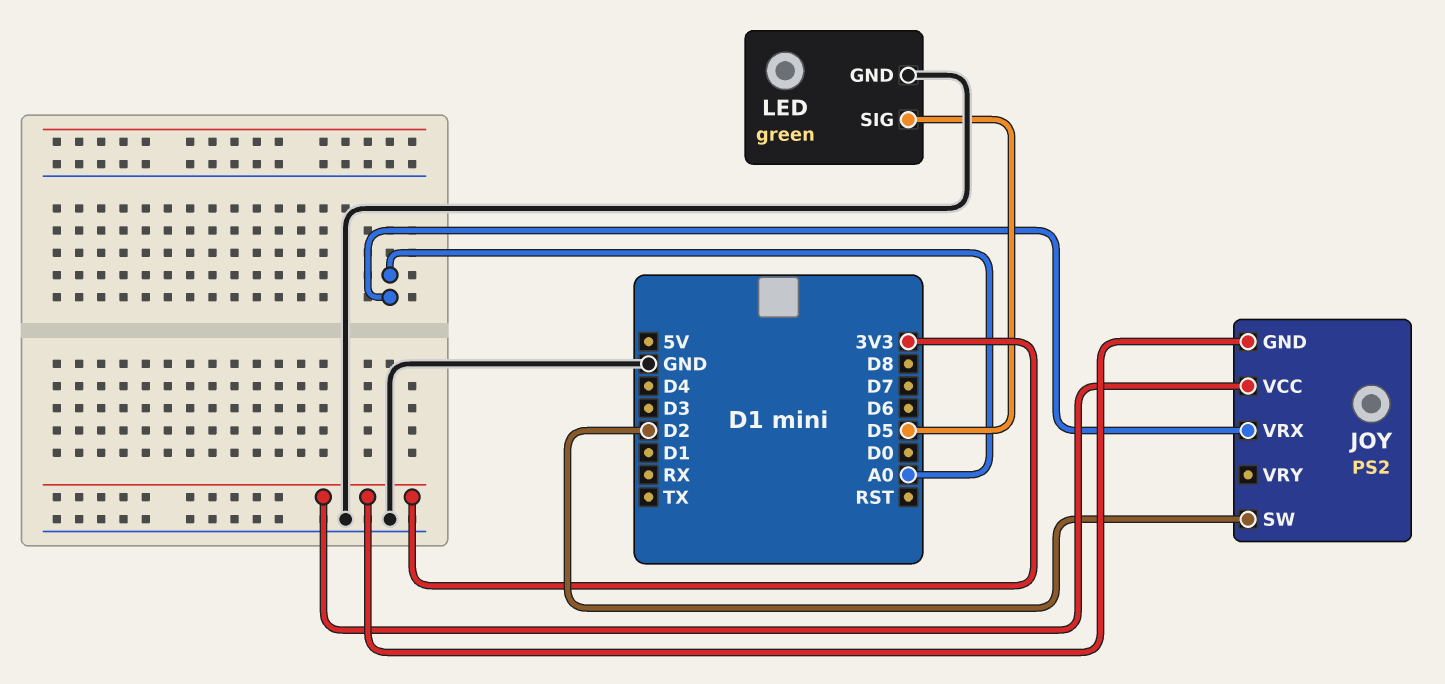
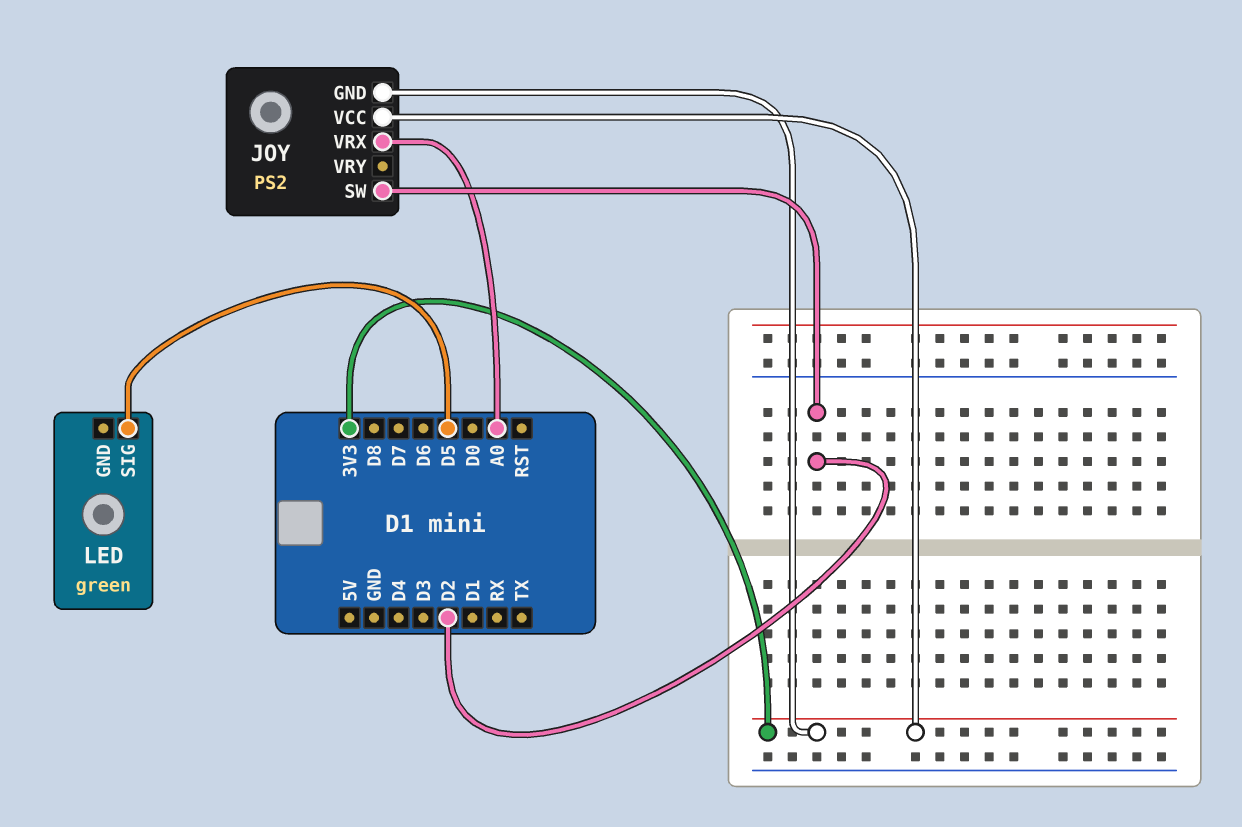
LED pin GND: GND -> none

